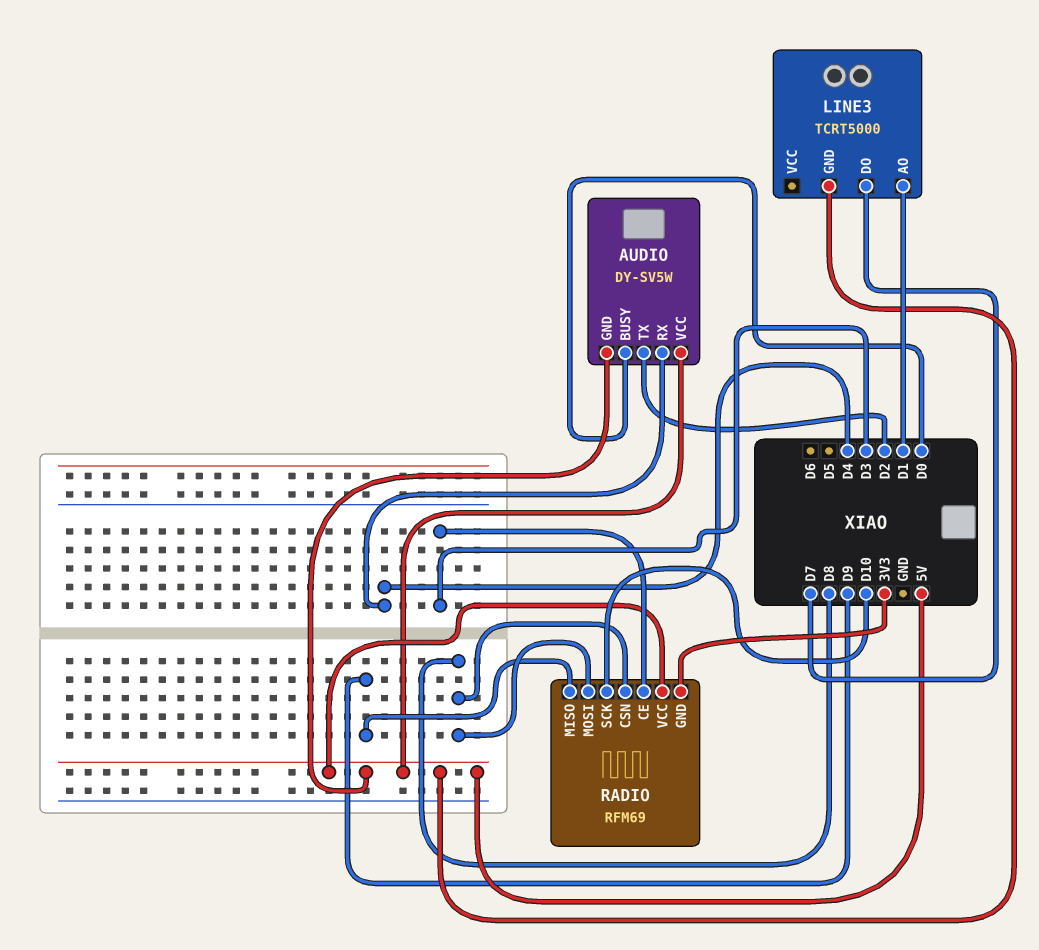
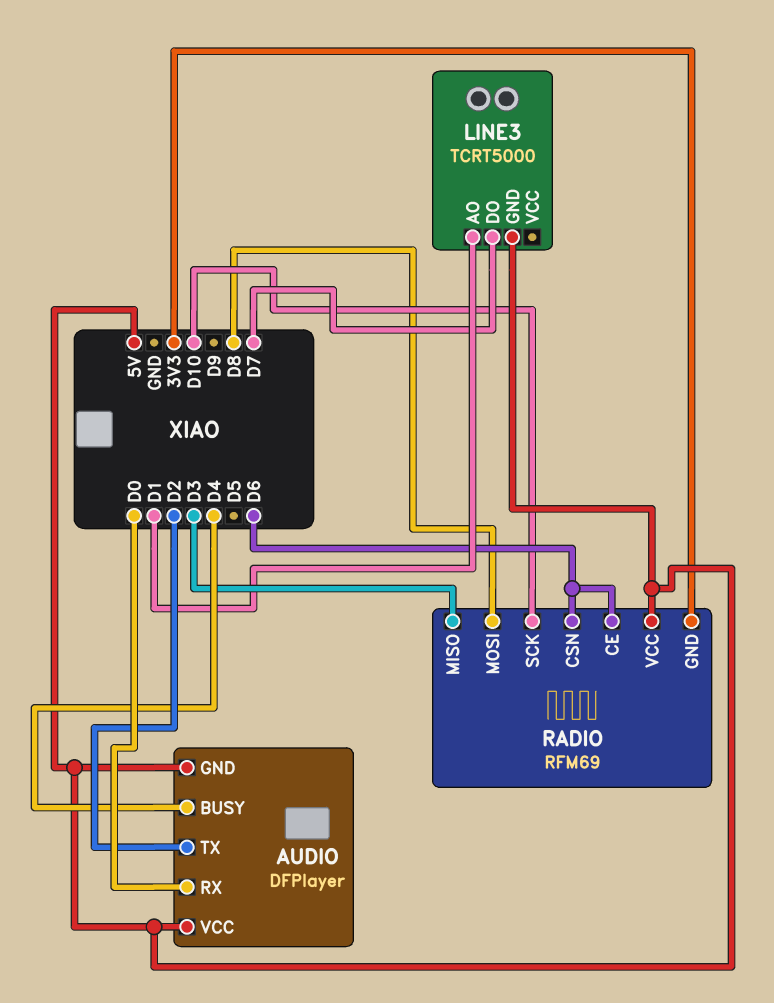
AUDIO: DY-SV5W -> DFPlayer
AUDIO pin BUSY: D0 -> D4
AUDIO pin RX: D4 -> D0
RADIO pin CE: D3 -> D6
RADIO pin CSN: D8 -> D6
RADIO pin MISO: D9 -> D3

